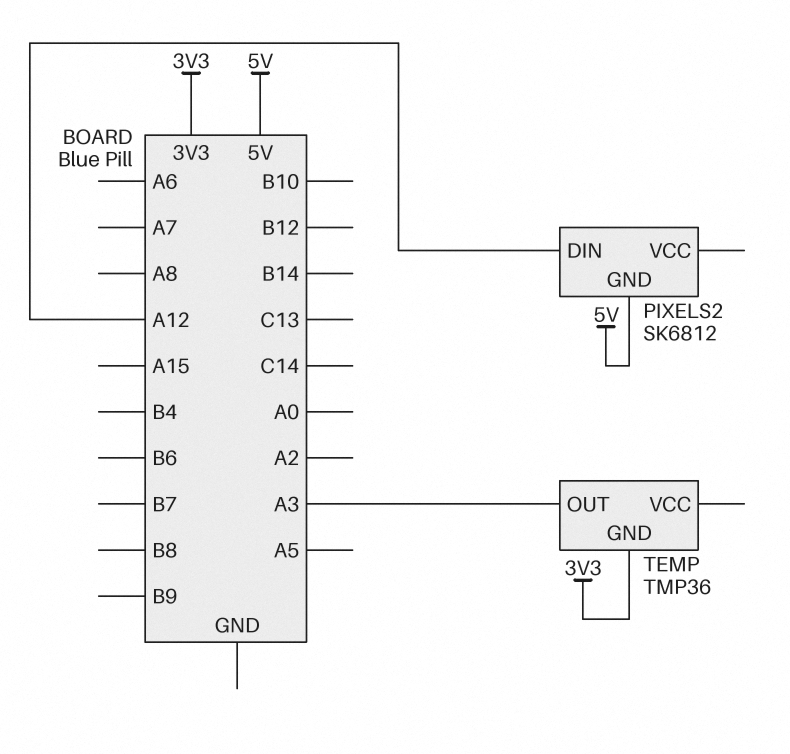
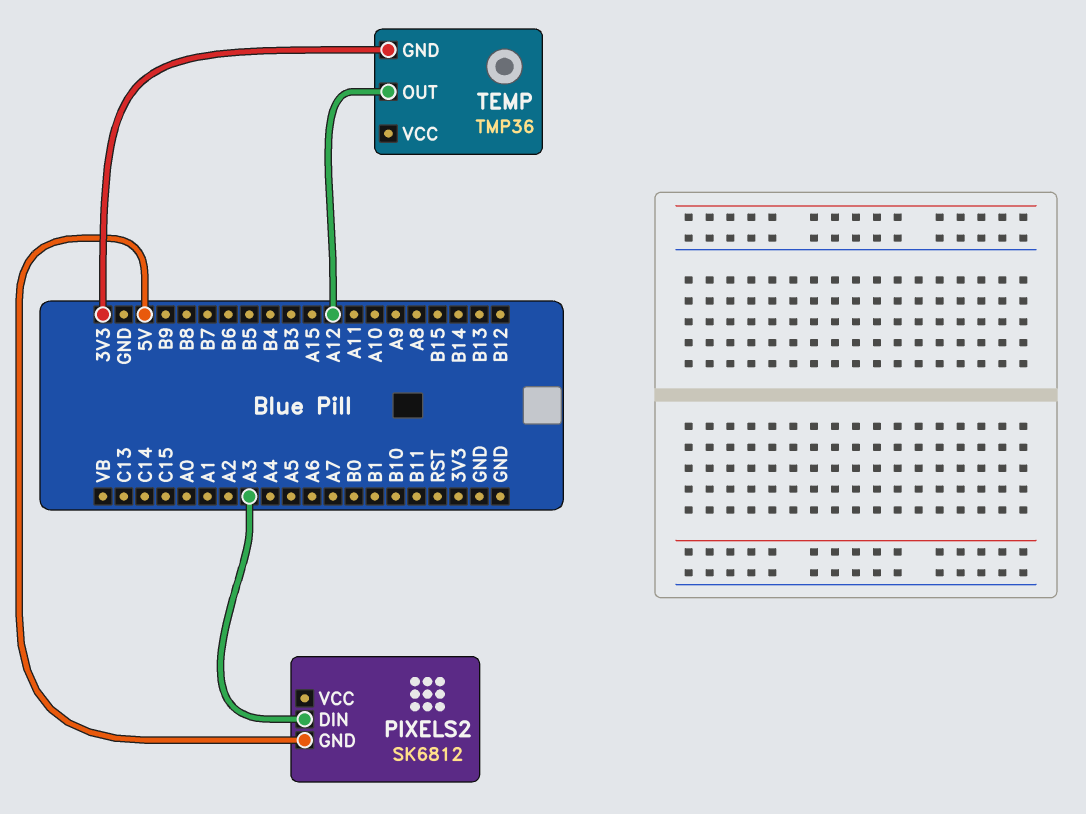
PIXELS2 pin DIN: A12 -> A3
TEMP pin OUT: A3 -> A12

